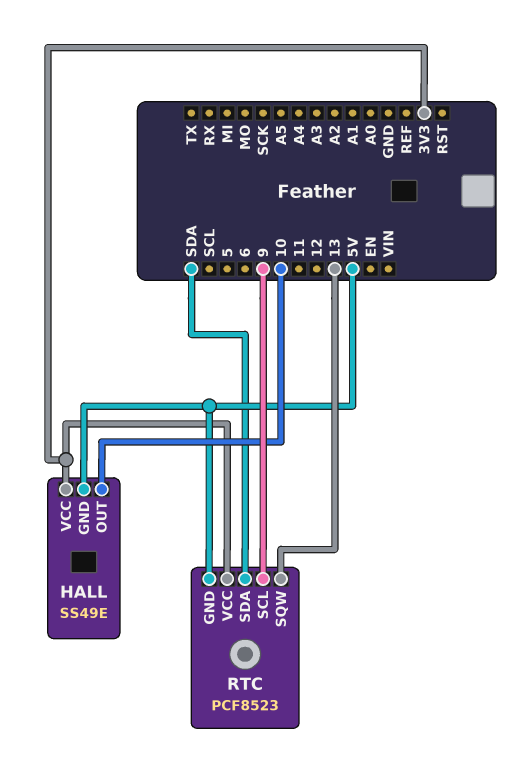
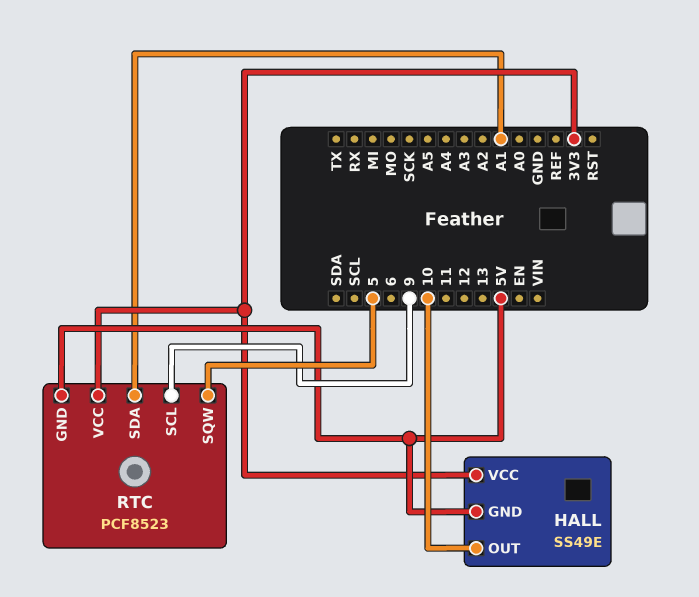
RTC pin SDA: SDA -> A1
RTC pin SQW: 13 -> 5

